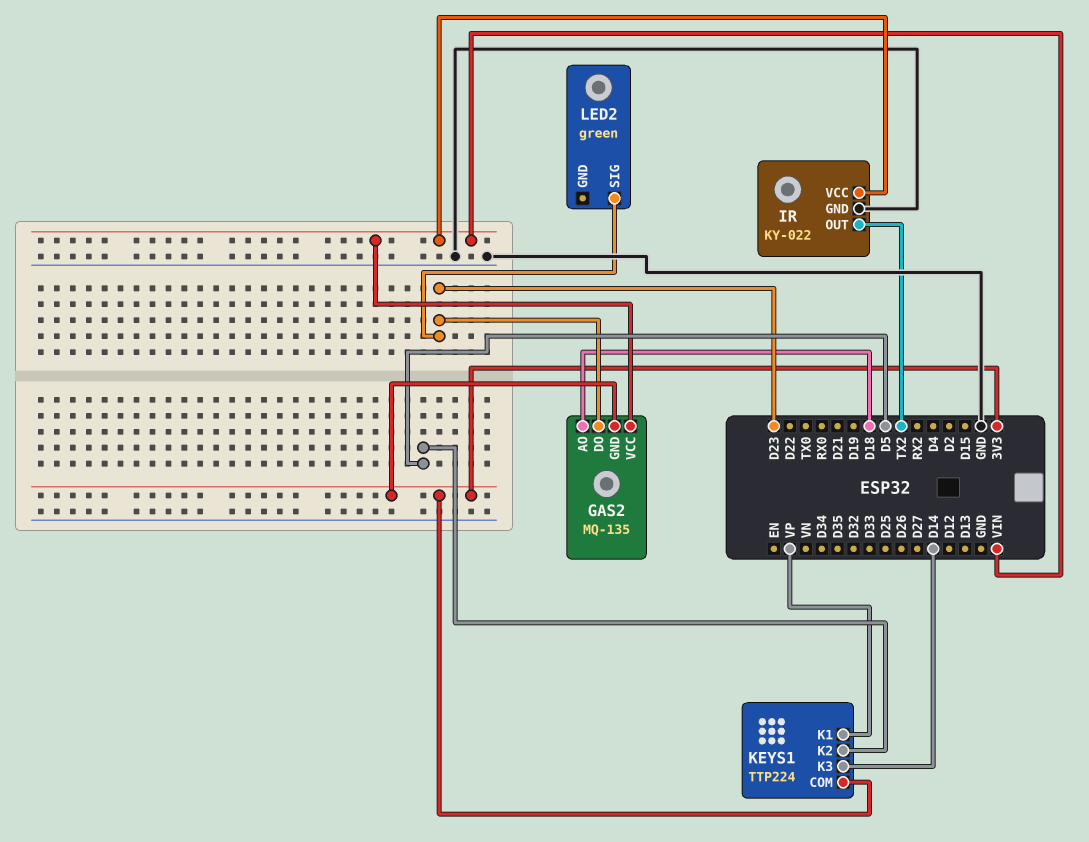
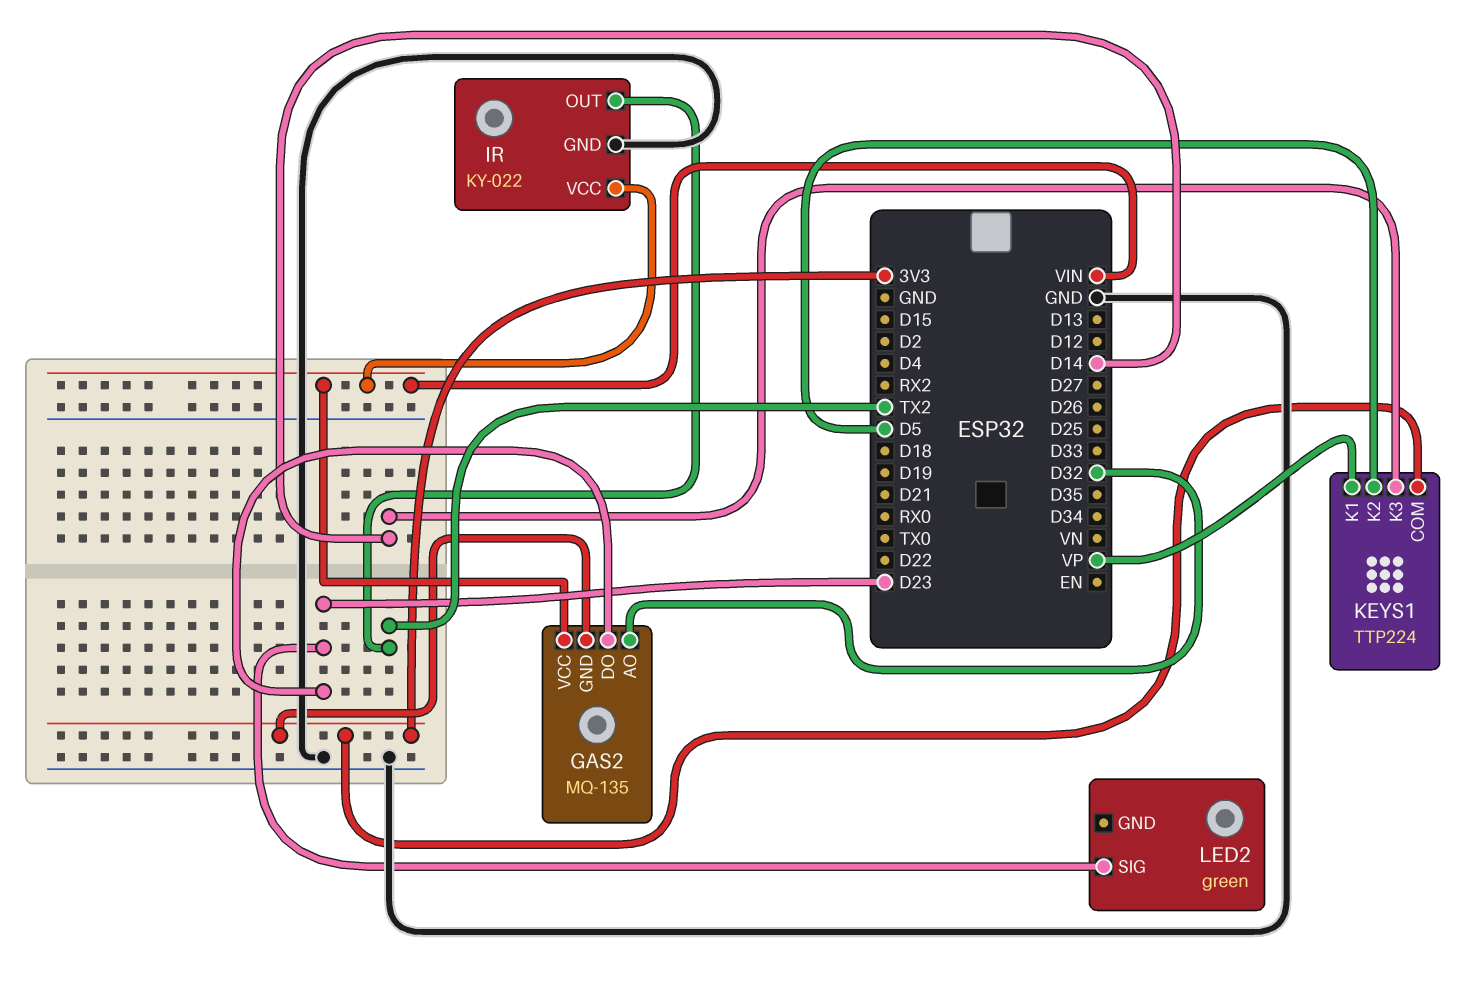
GAS2 pin AO: D18 -> D32

